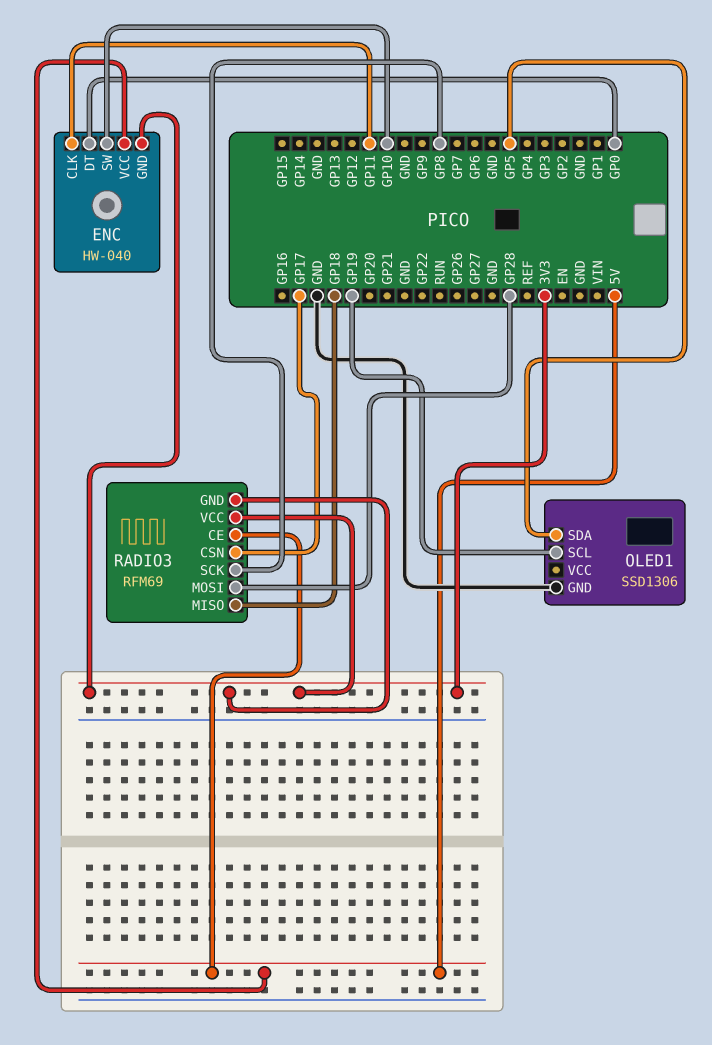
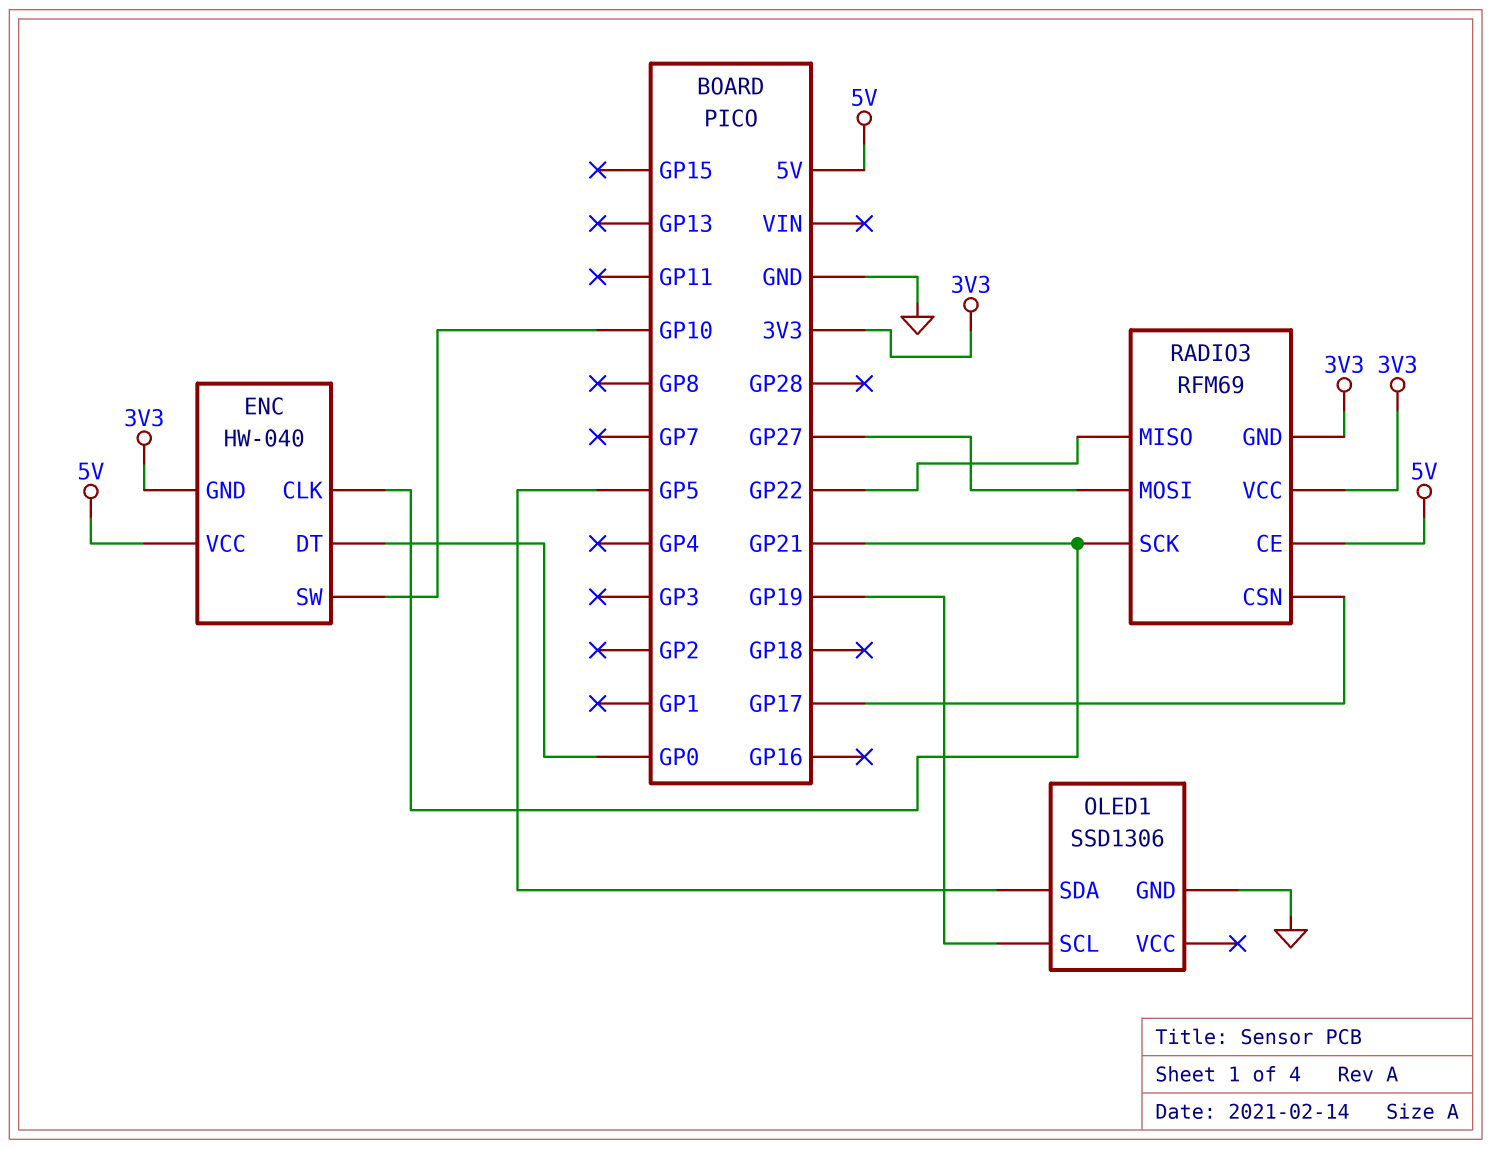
ENC pin CLK: GP11 -> GP21
RADIO3 pin MISO: GP18 -> GP22
RADIO3 pin MOSI: GP28 -> GP27
RADIO3 pin SCK: GP8 -> GP21

